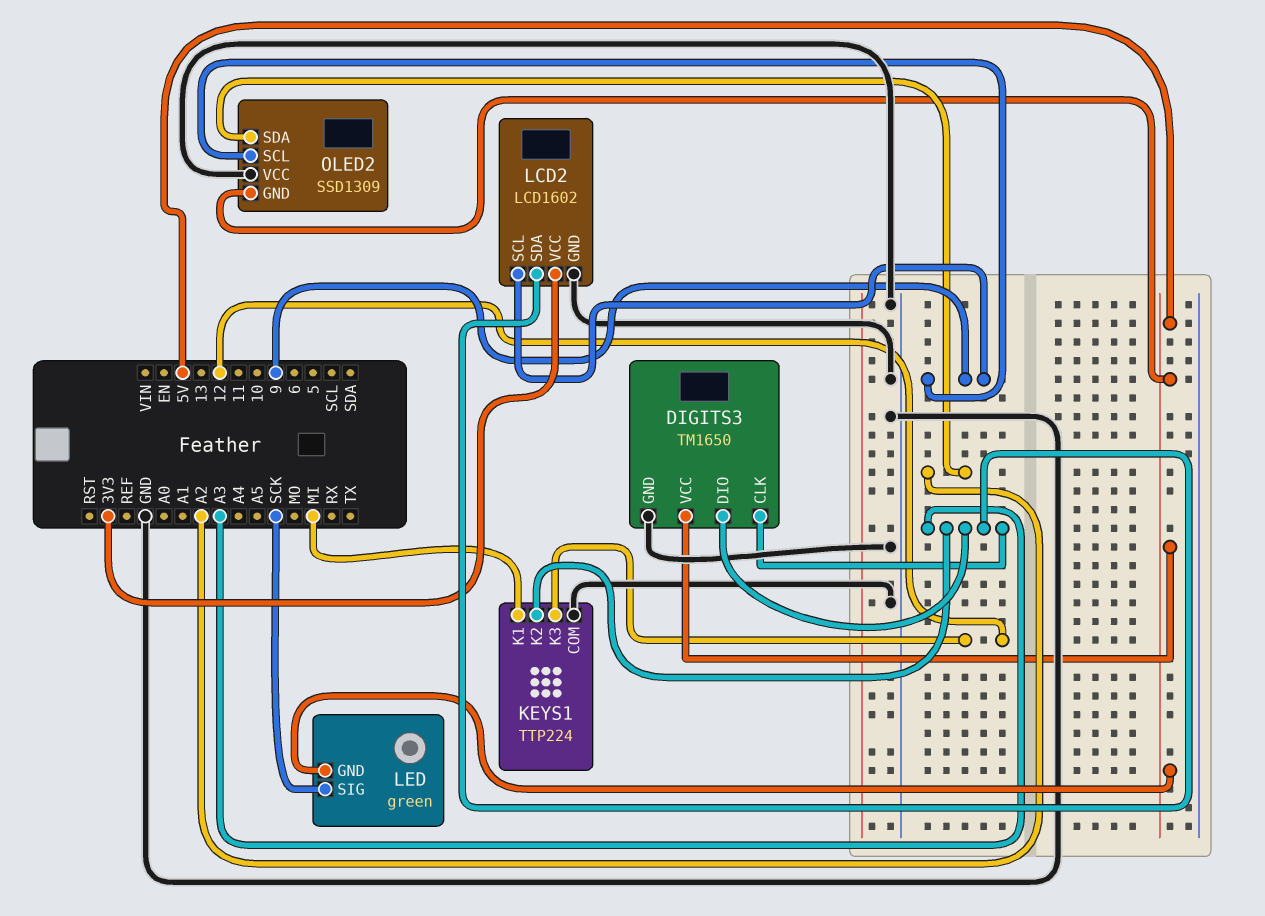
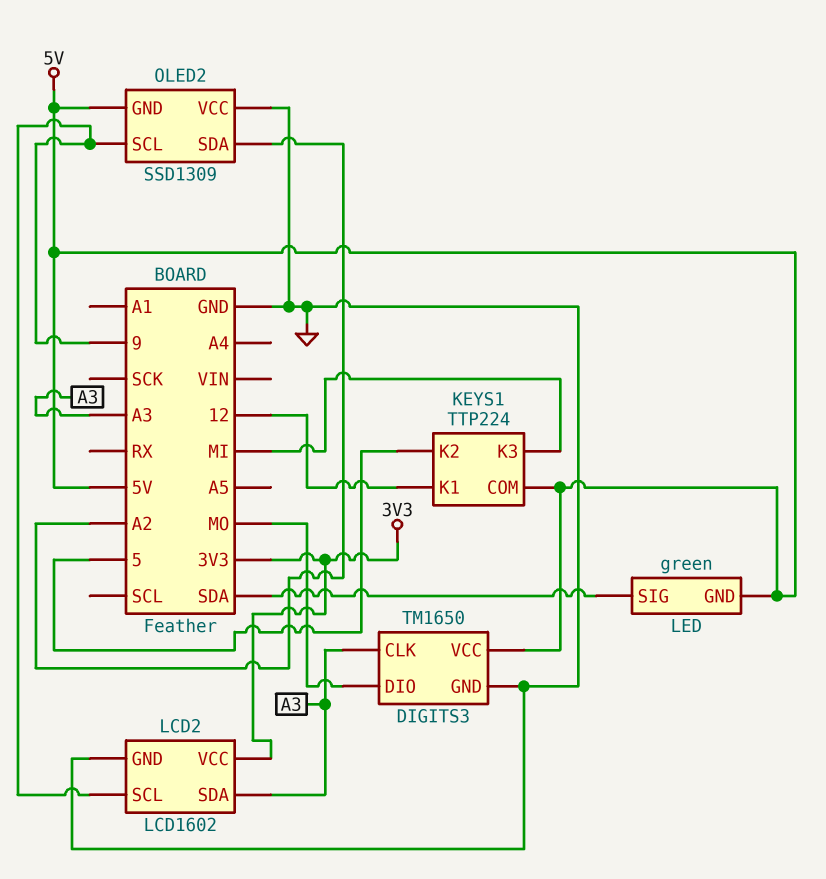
DIGITS3 pin DIO: A3 -> MO
KEYS1 pin COM: GND -> 5V
KEYS1 pin K1: MI -> 12
KEYS1 pin K2: A3 -> 5
KEYS1 pin K3: 12 -> MI
LED pin SIG: SCK -> SDA

